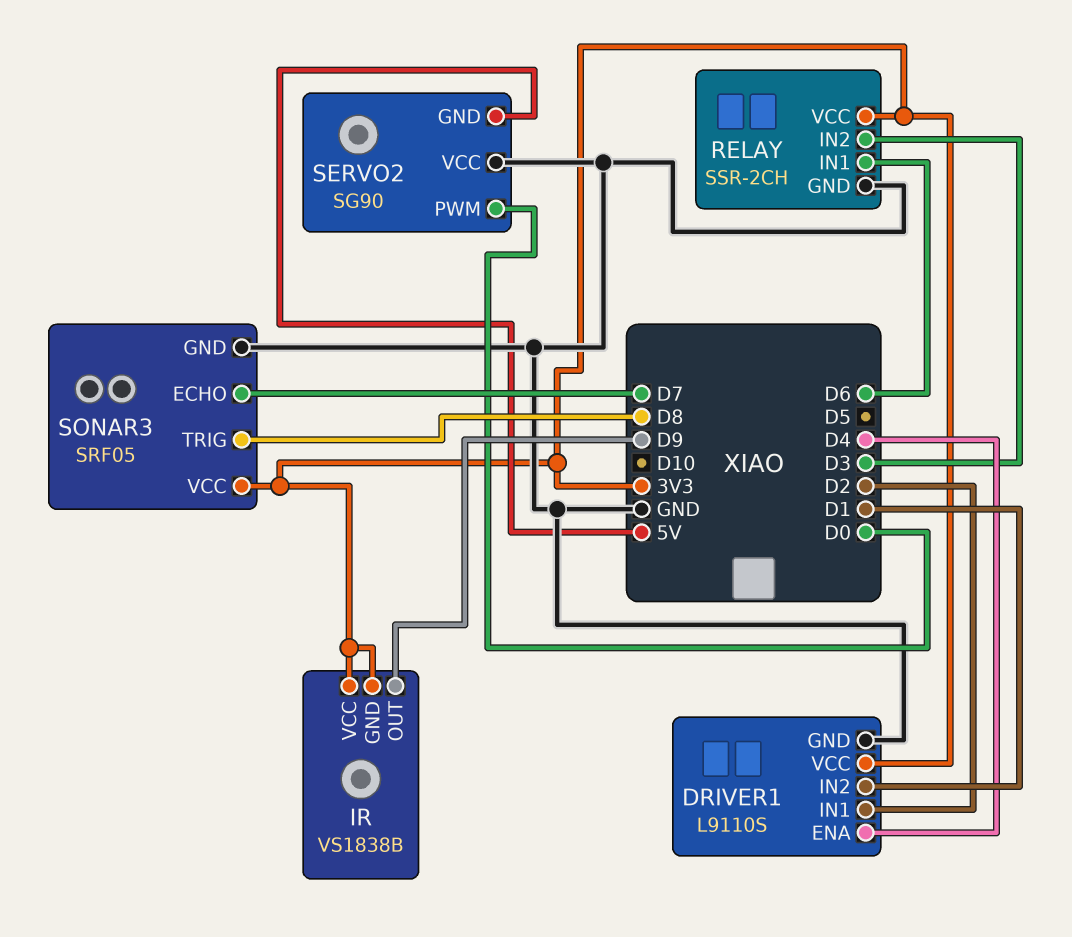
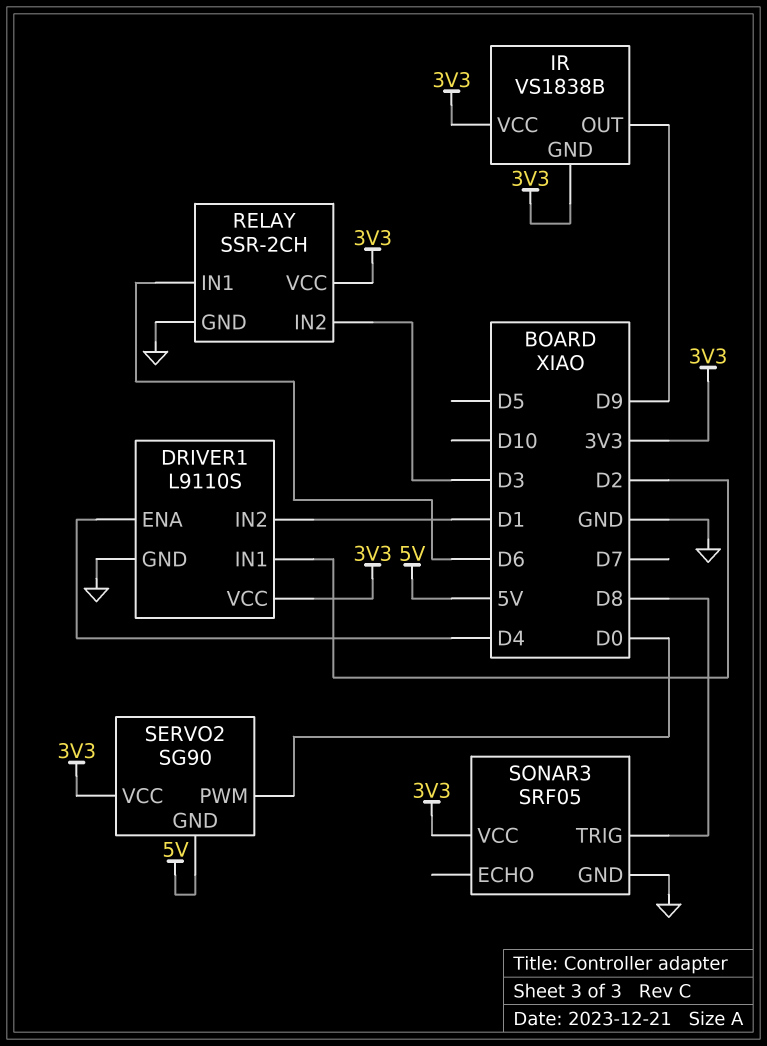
SERVO2 pin VCC: GND -> 3V3
SONAR3 pin ECHO: D7 -> none

